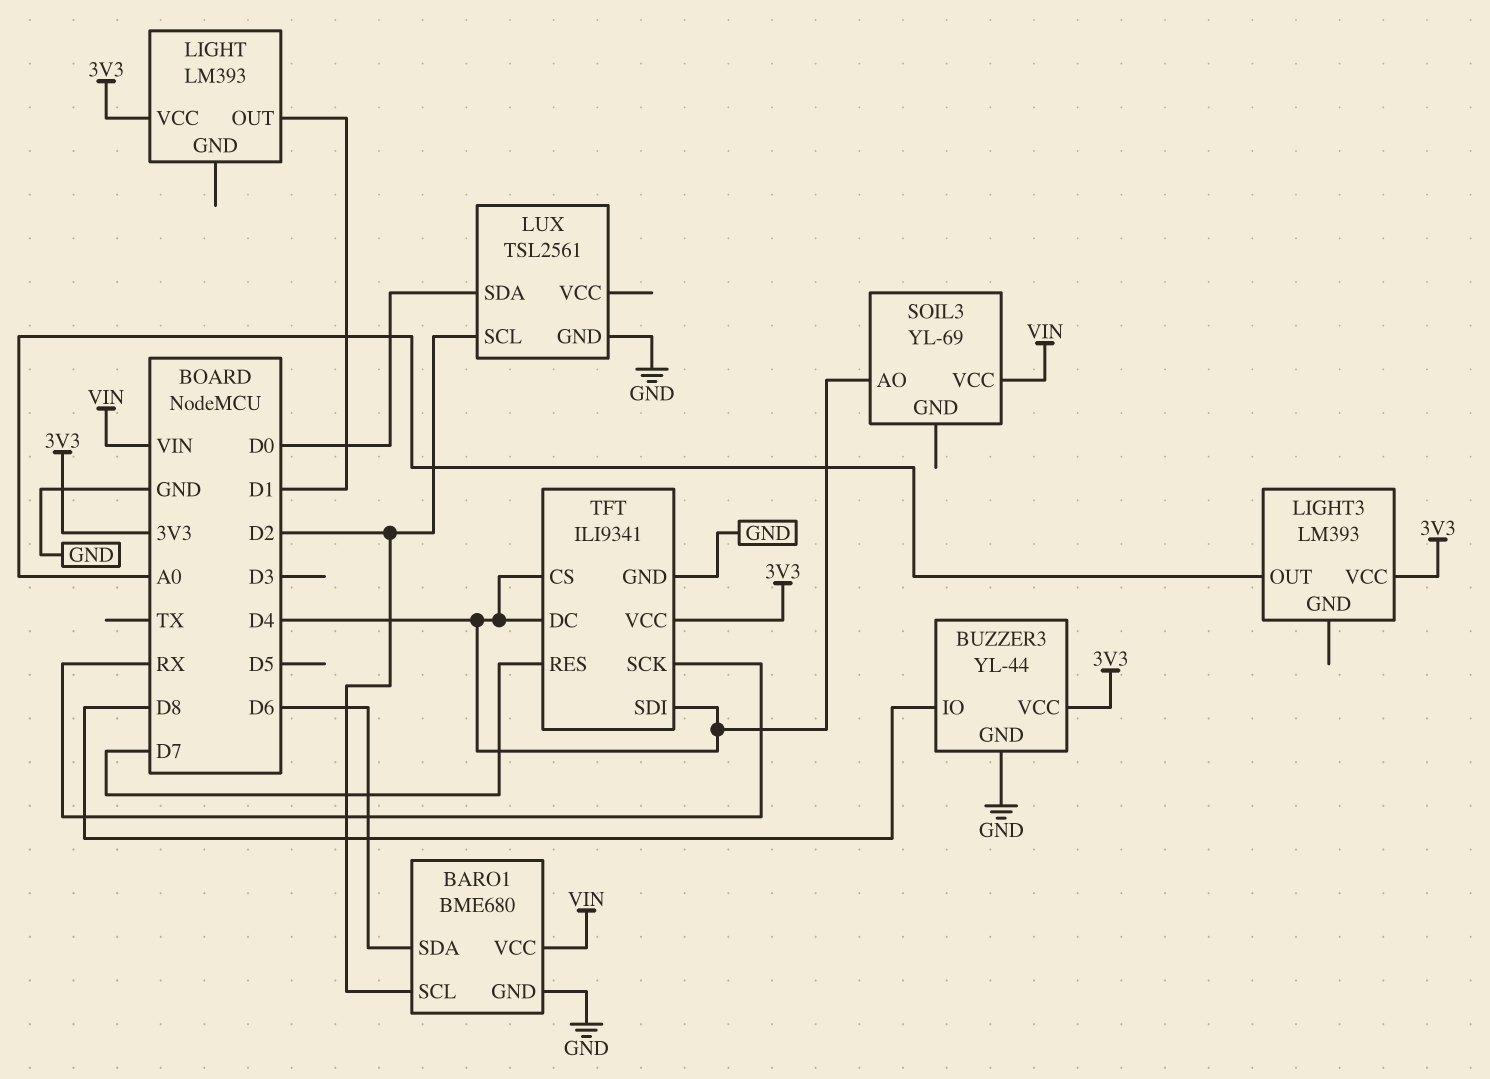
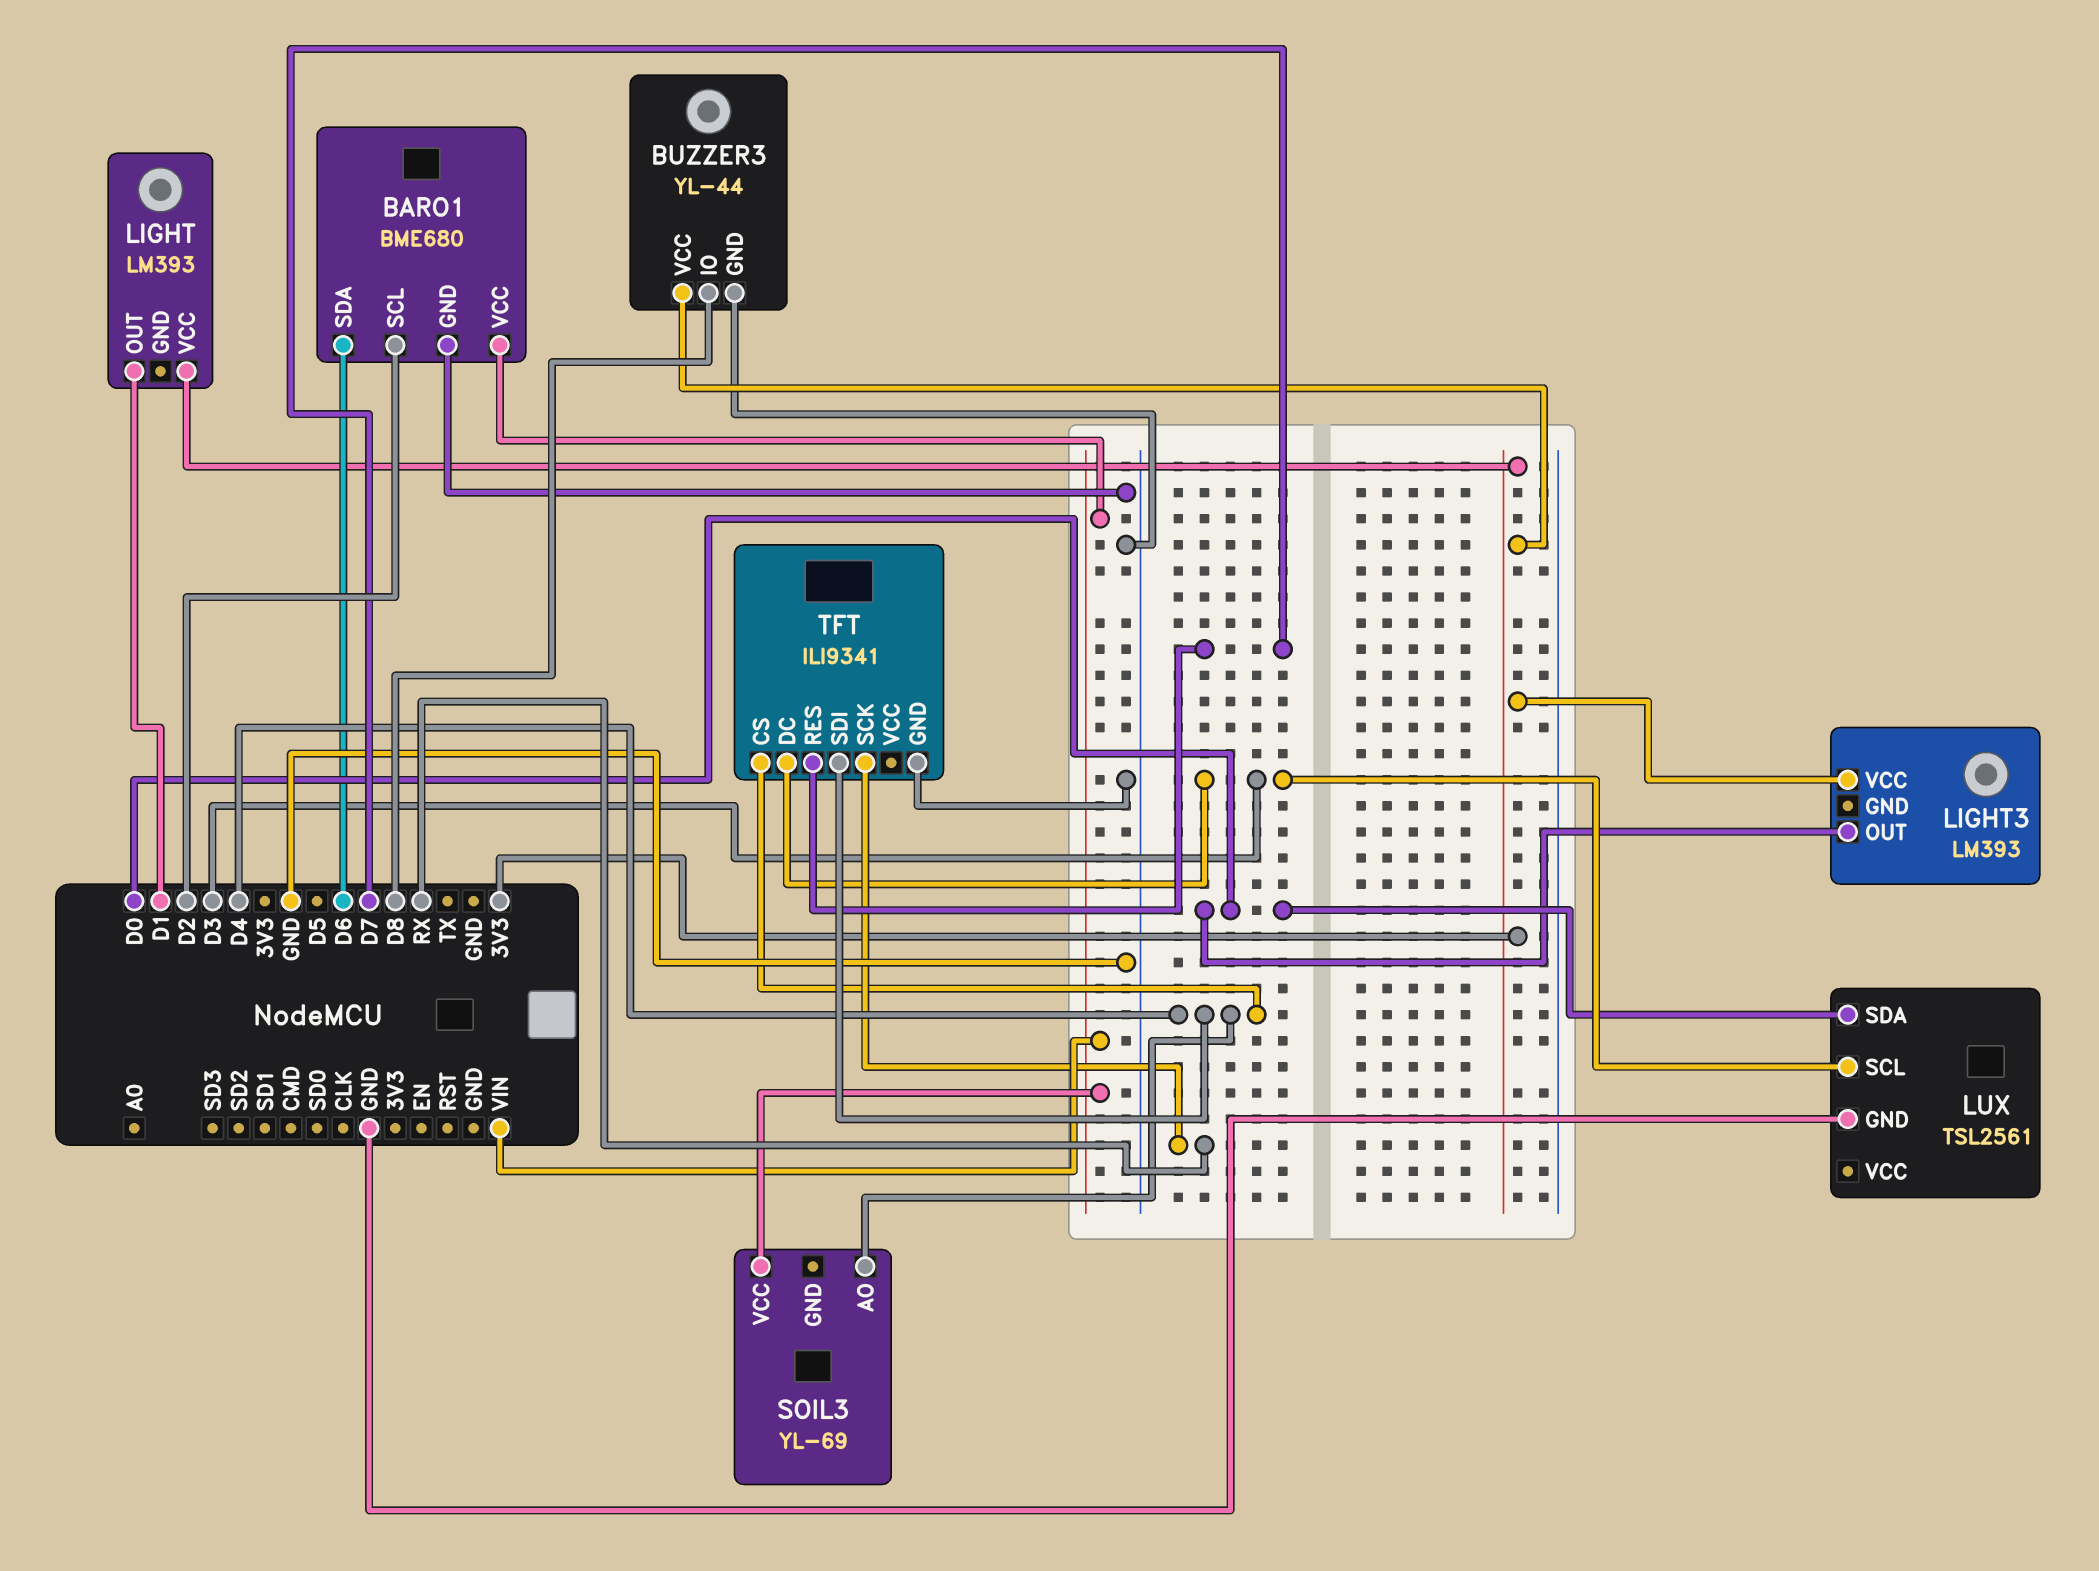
LIGHT3 pin OUT: A0 -> D0
LUX pin SCL: D2 -> D3
TFT pin DC: D4 -> D3
TFT pin VCC: 3V3 -> none

